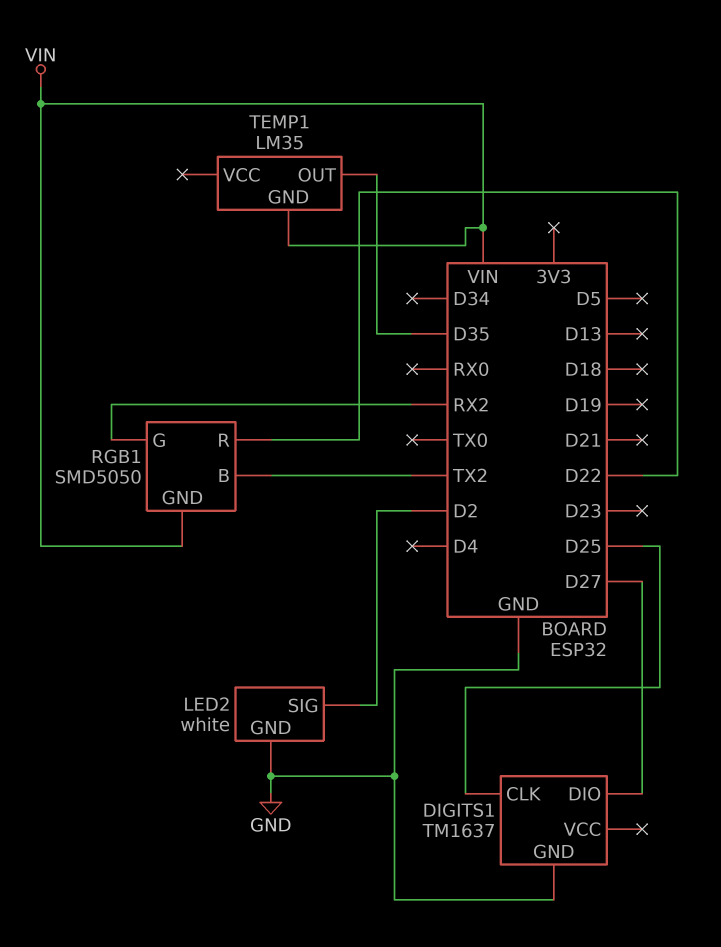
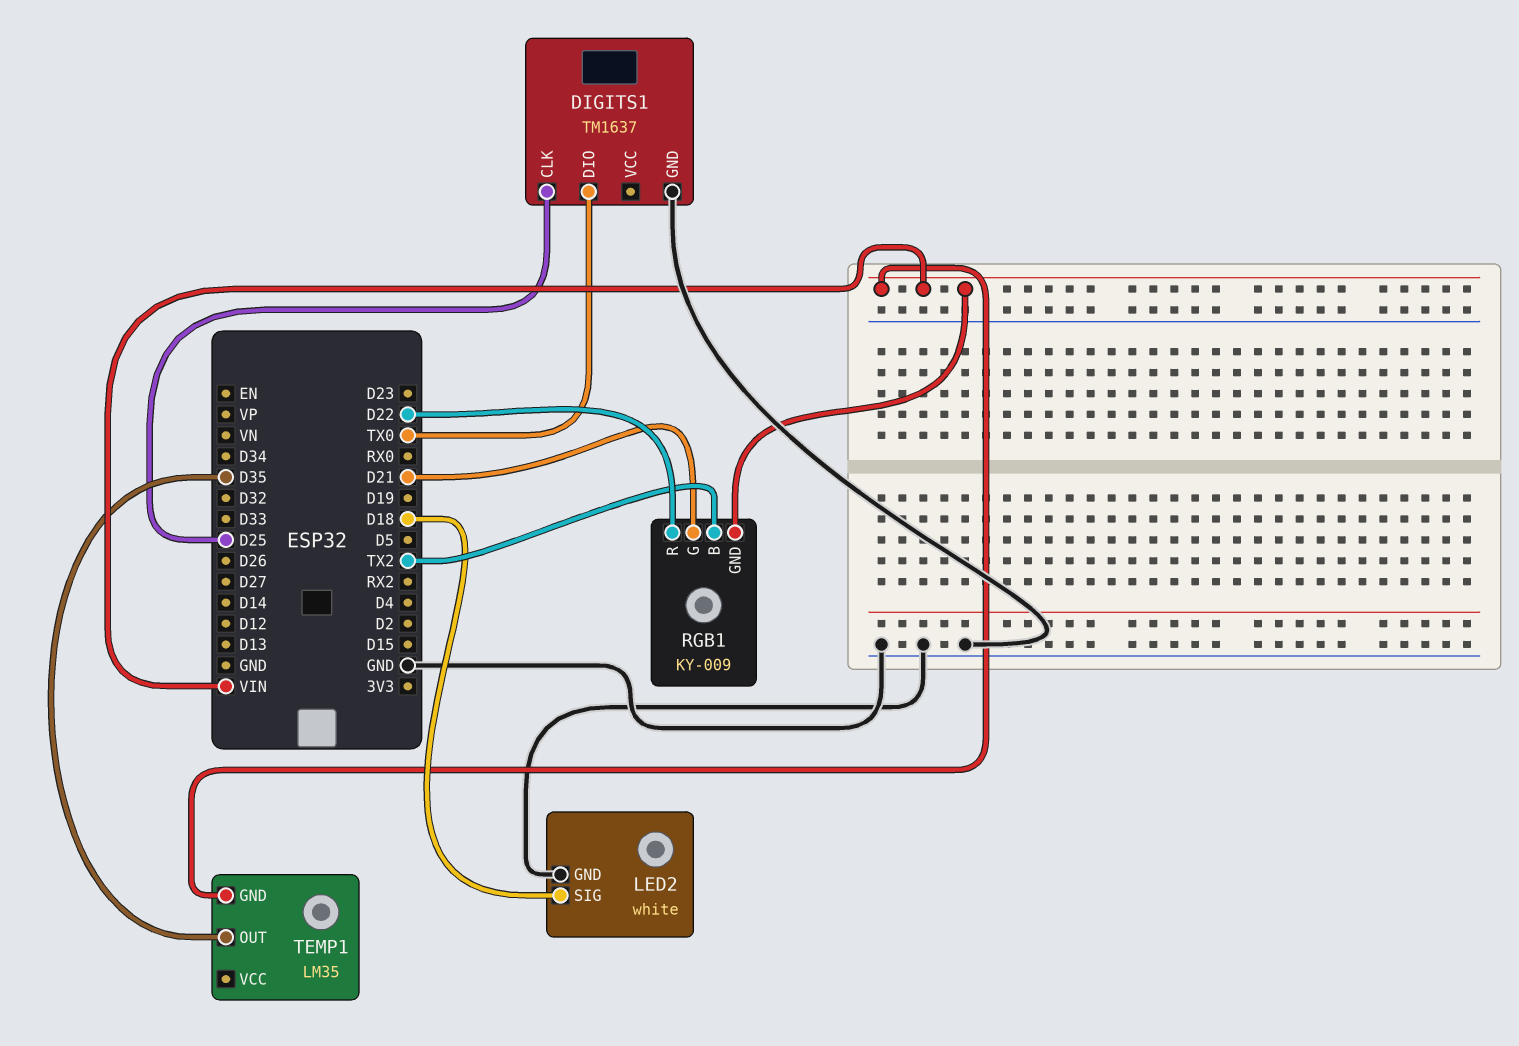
DIGITS1 pin DIO: D27 -> TX0
LED2 pin SIG: D2 -> D18
RGB1: SMD5050 -> KY-009
RGB1 pin G: RX2 -> D21

